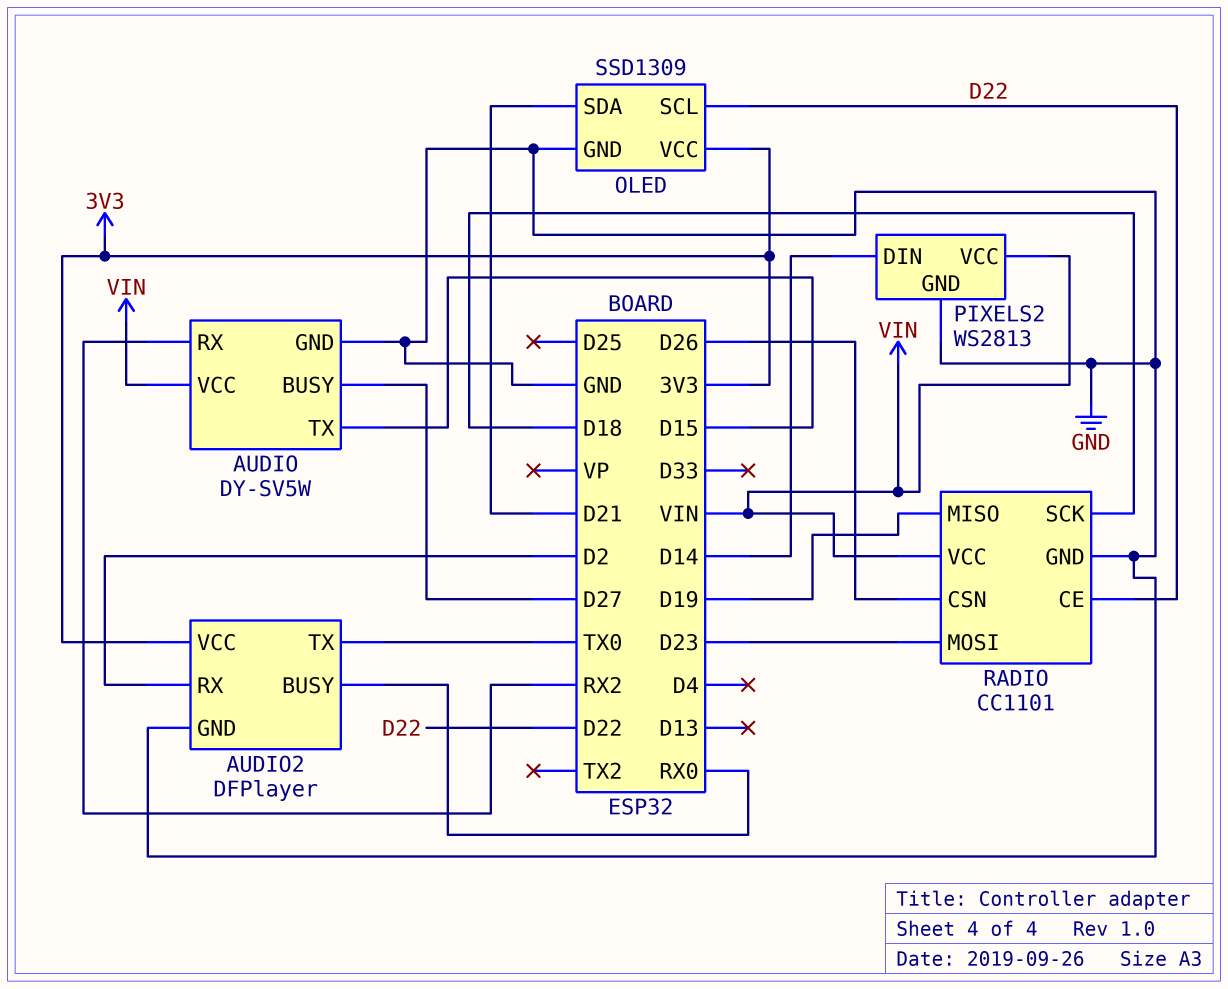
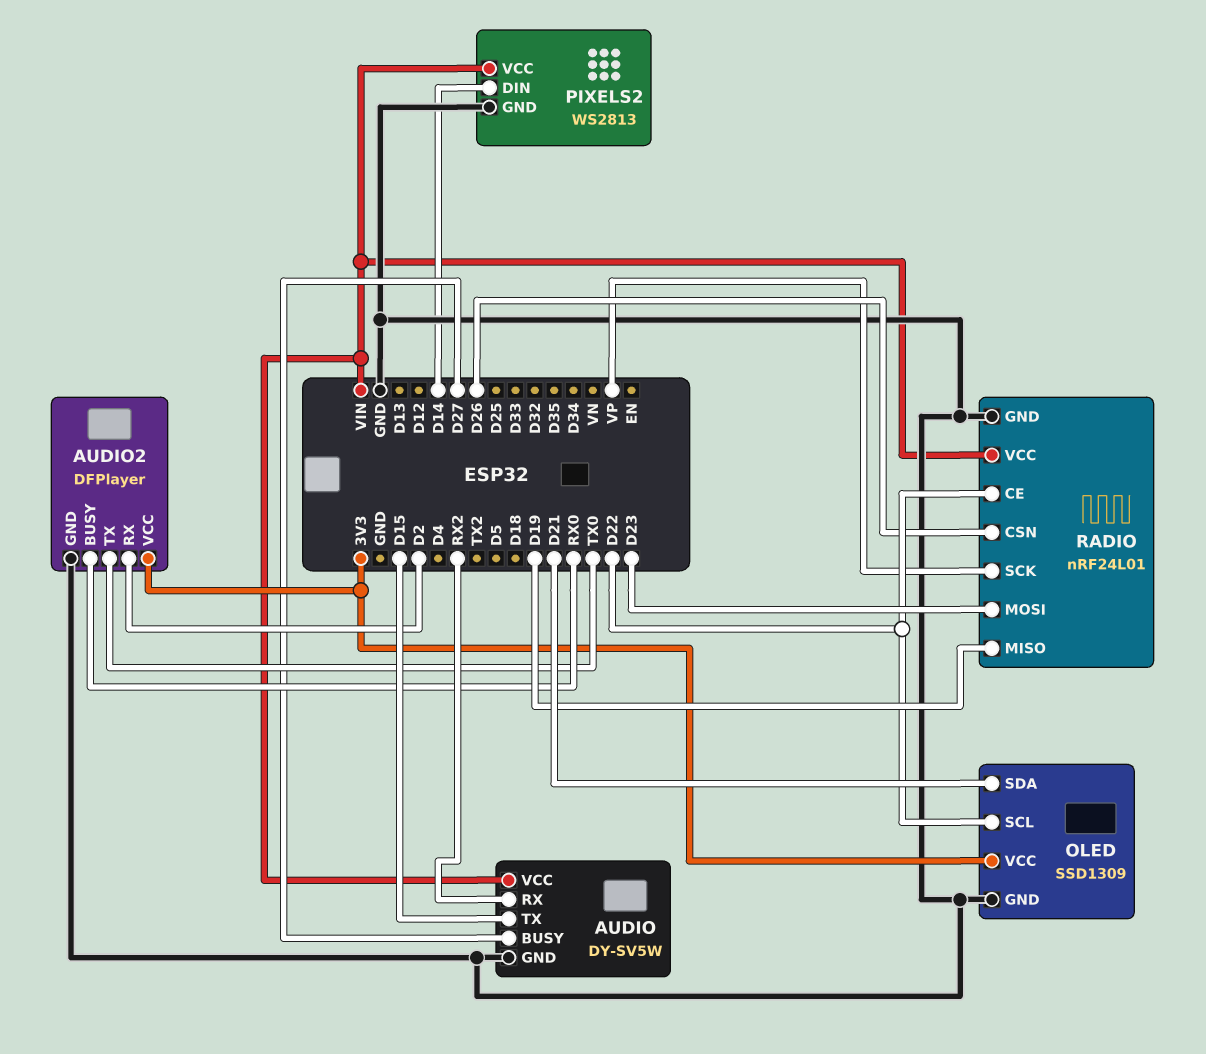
RADIO: CC1101 -> nRF24L01
RADIO pin SCK: D18 -> VP

